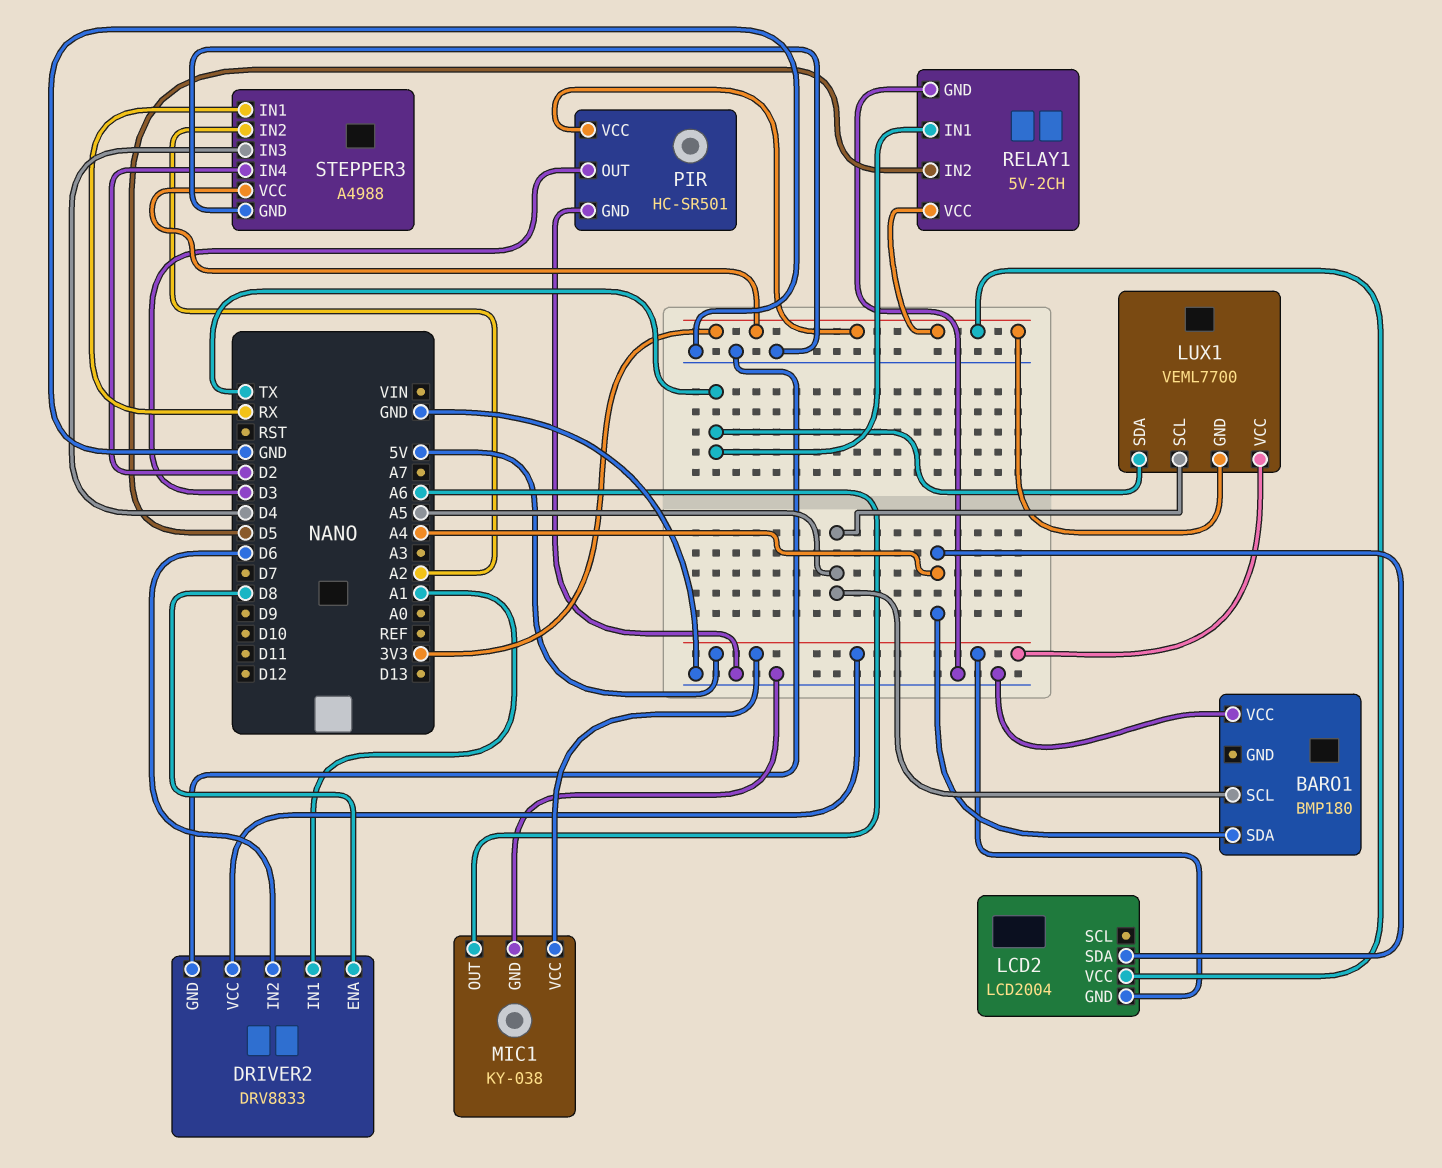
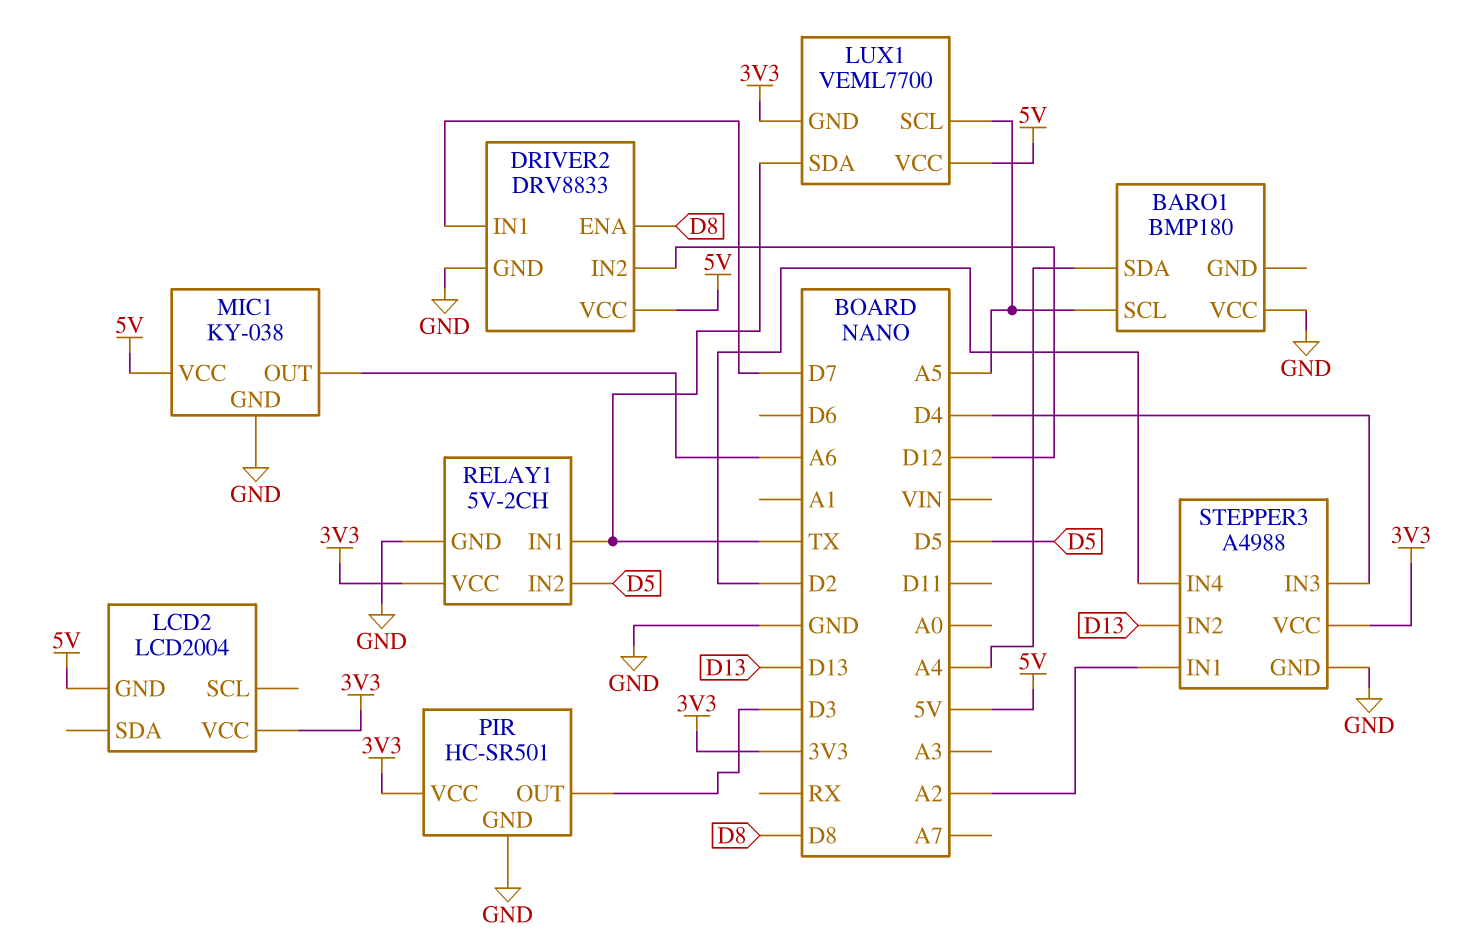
DRIVER2 pin IN1: A1 -> D7
DRIVER2 pin IN2: D6 -> D12
LCD2 pin SDA: A4 -> none
STEPPER3 pin IN1: RX -> A2
STEPPER3 pin IN2: A2 -> D13

